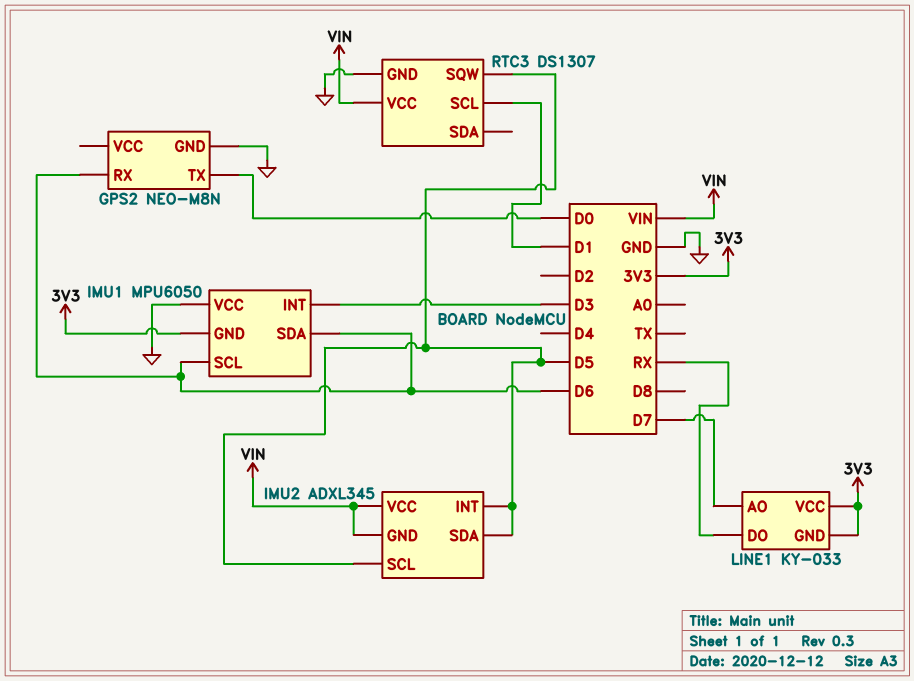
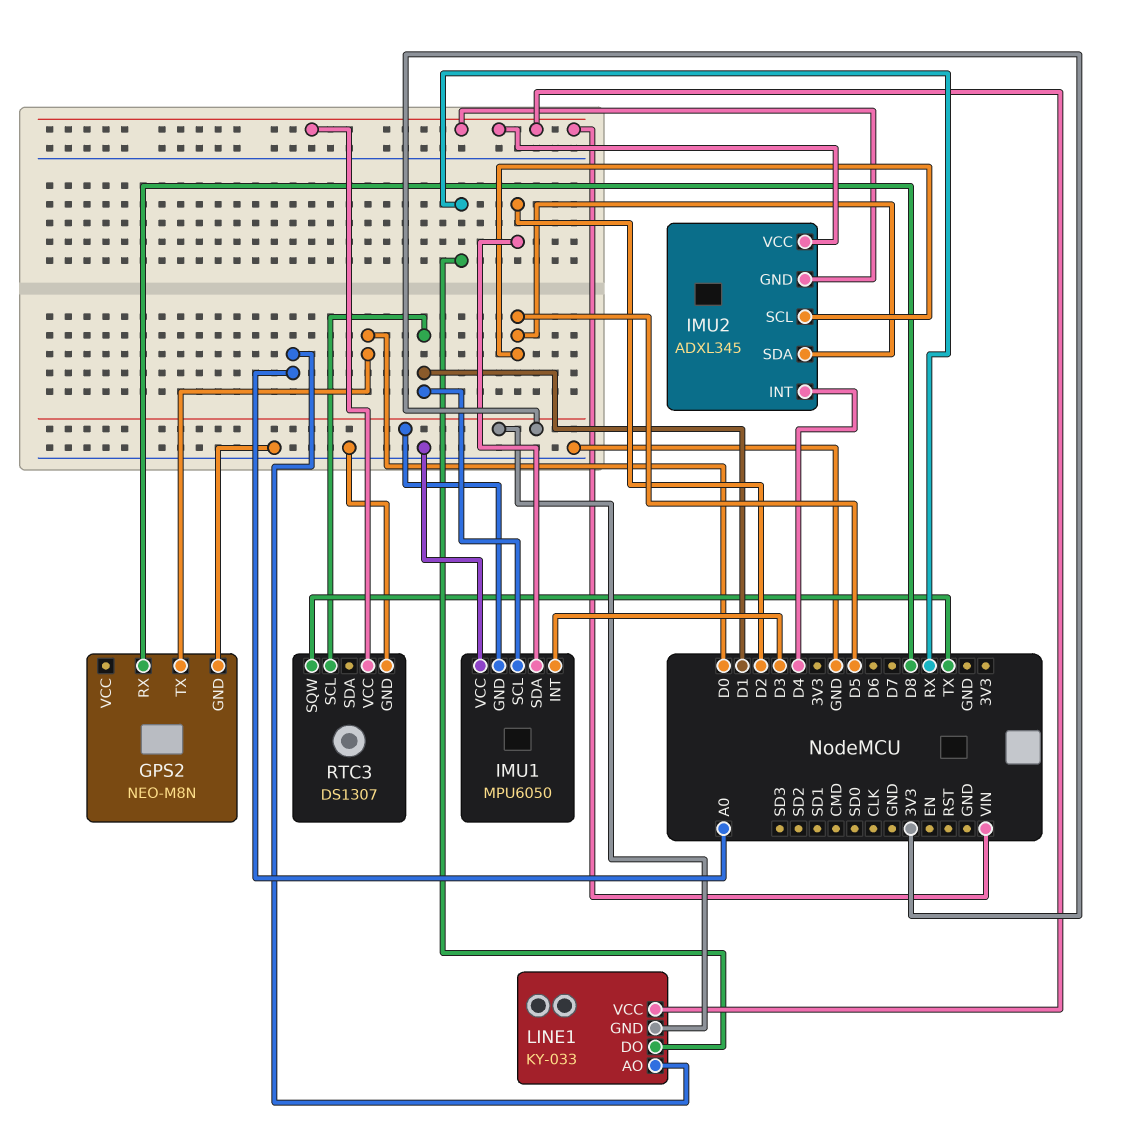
GPS2 pin RX: D6 -> D8
IMU1 pin SCL: D6 -> D1
IMU1 pin SDA: D6 -> D2
IMU2 pin INT: D5 -> D4
LINE1 pin AO: D7 -> A0
LINE1 pin VCC: 3V3 -> VIN
RTC3 pin SQW: D5 -> TX

